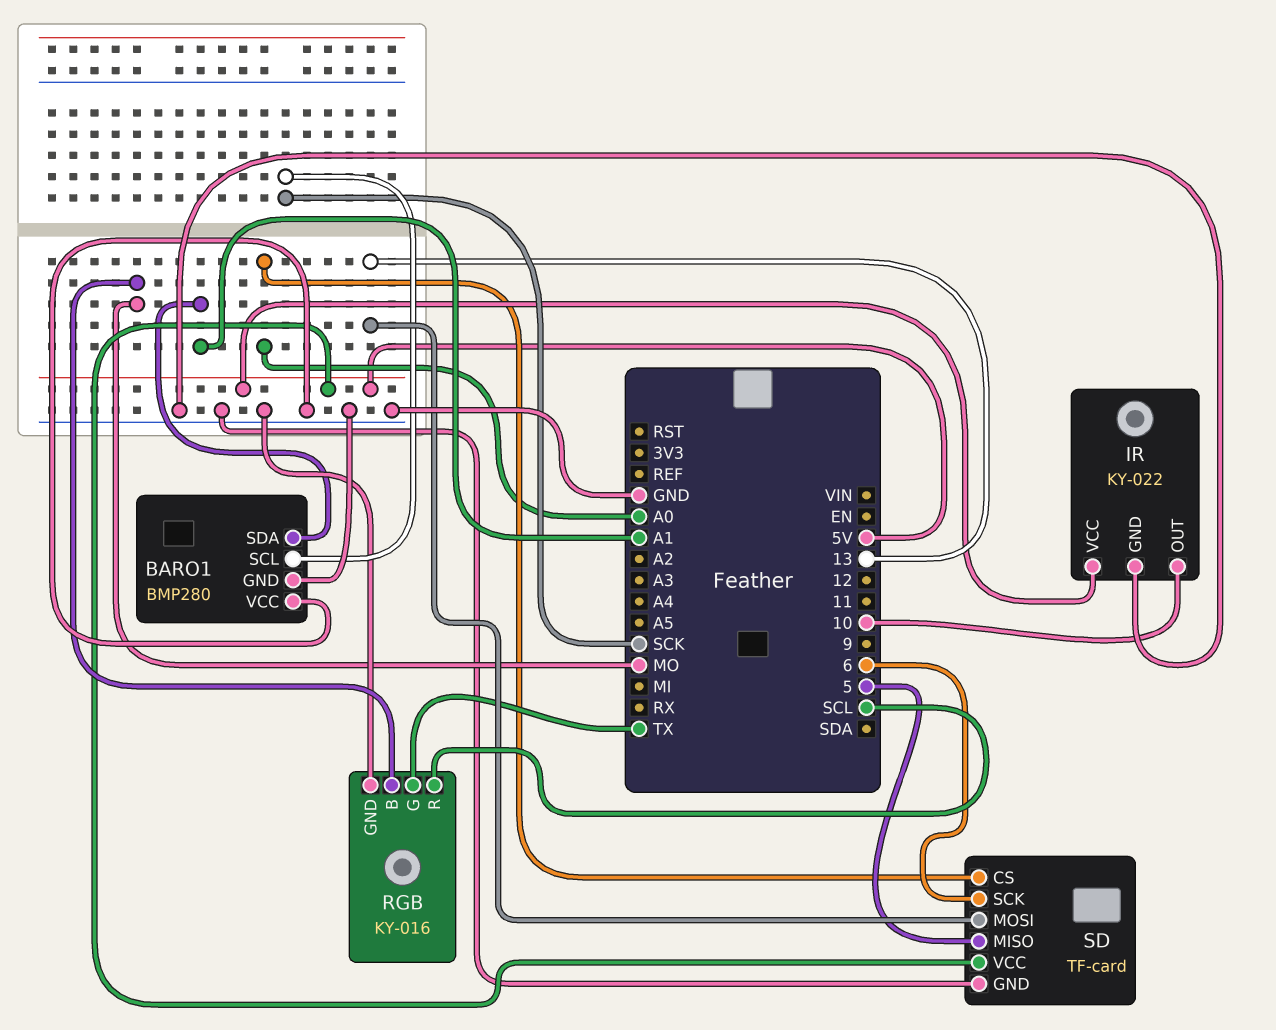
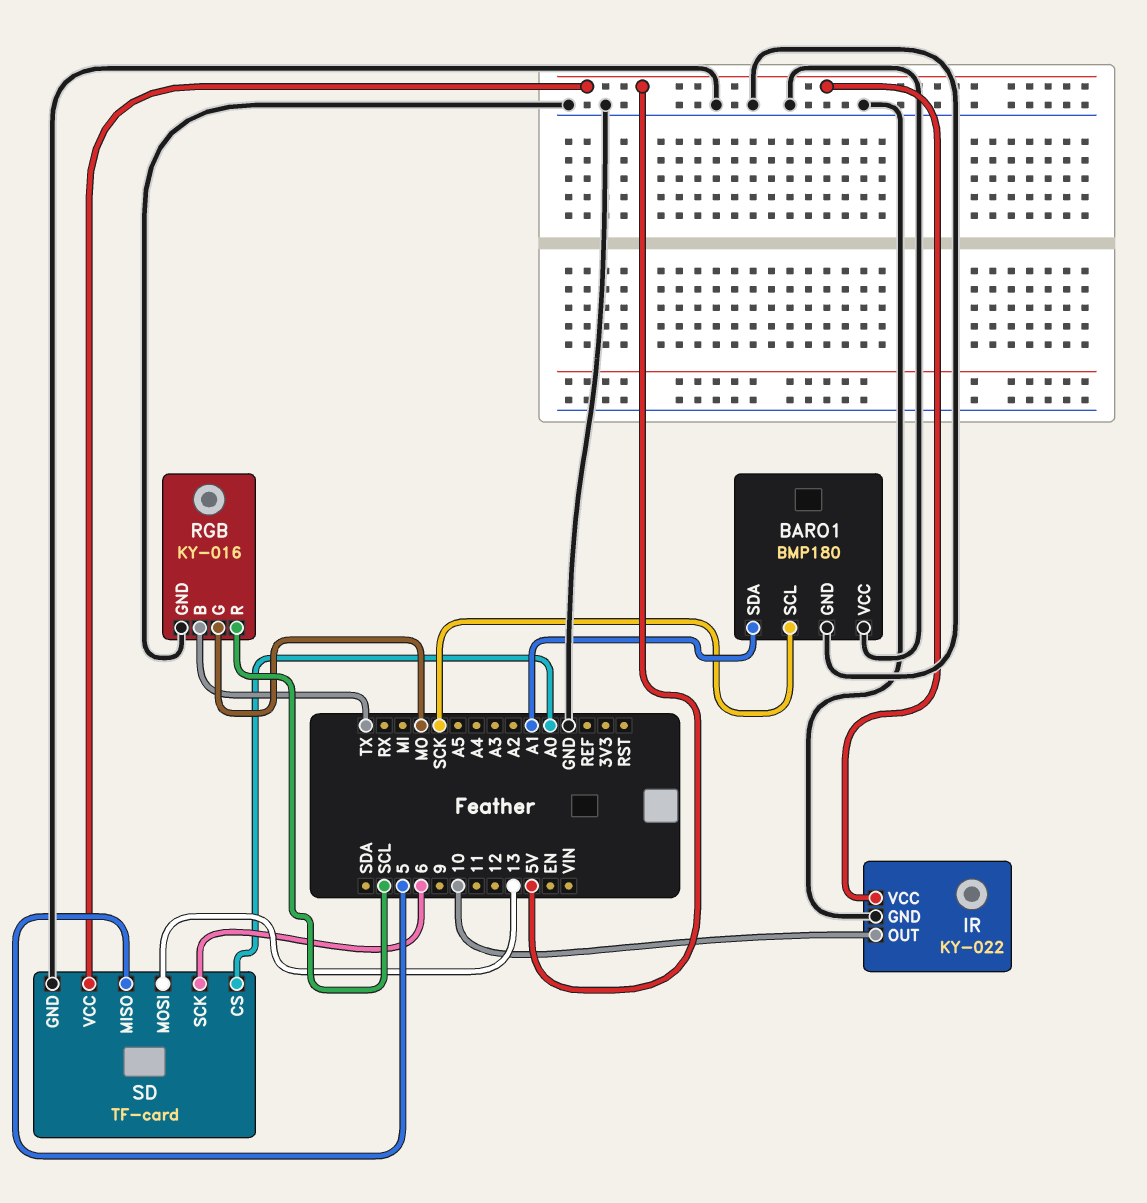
BARO1: BMP280 -> BMP180
RGB pin B: MO -> TX
RGB pin G: TX -> MO

